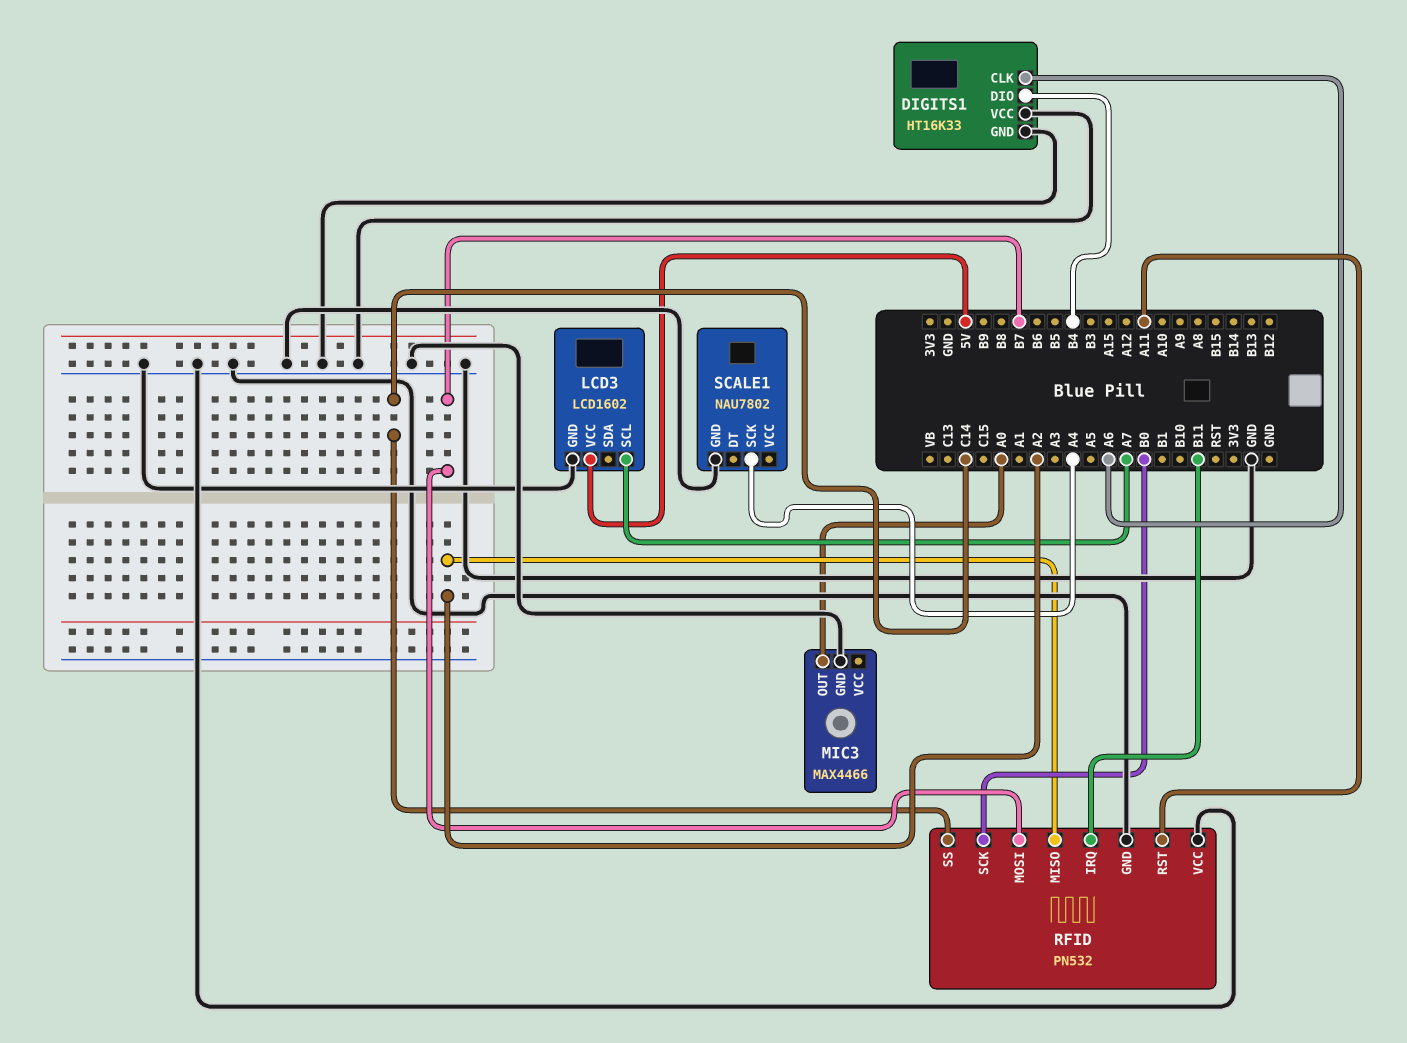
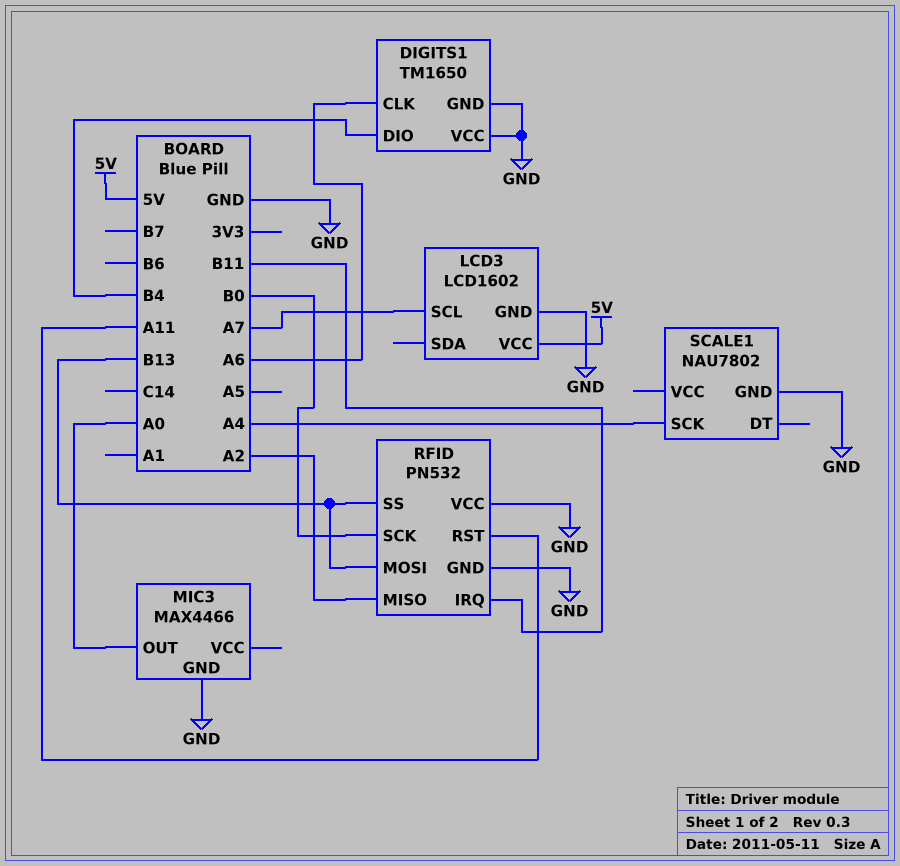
DIGITS1: HT16K33 -> TM1650
RFID pin MOSI: B7 -> B13
RFID pin SS: C14 -> B13

